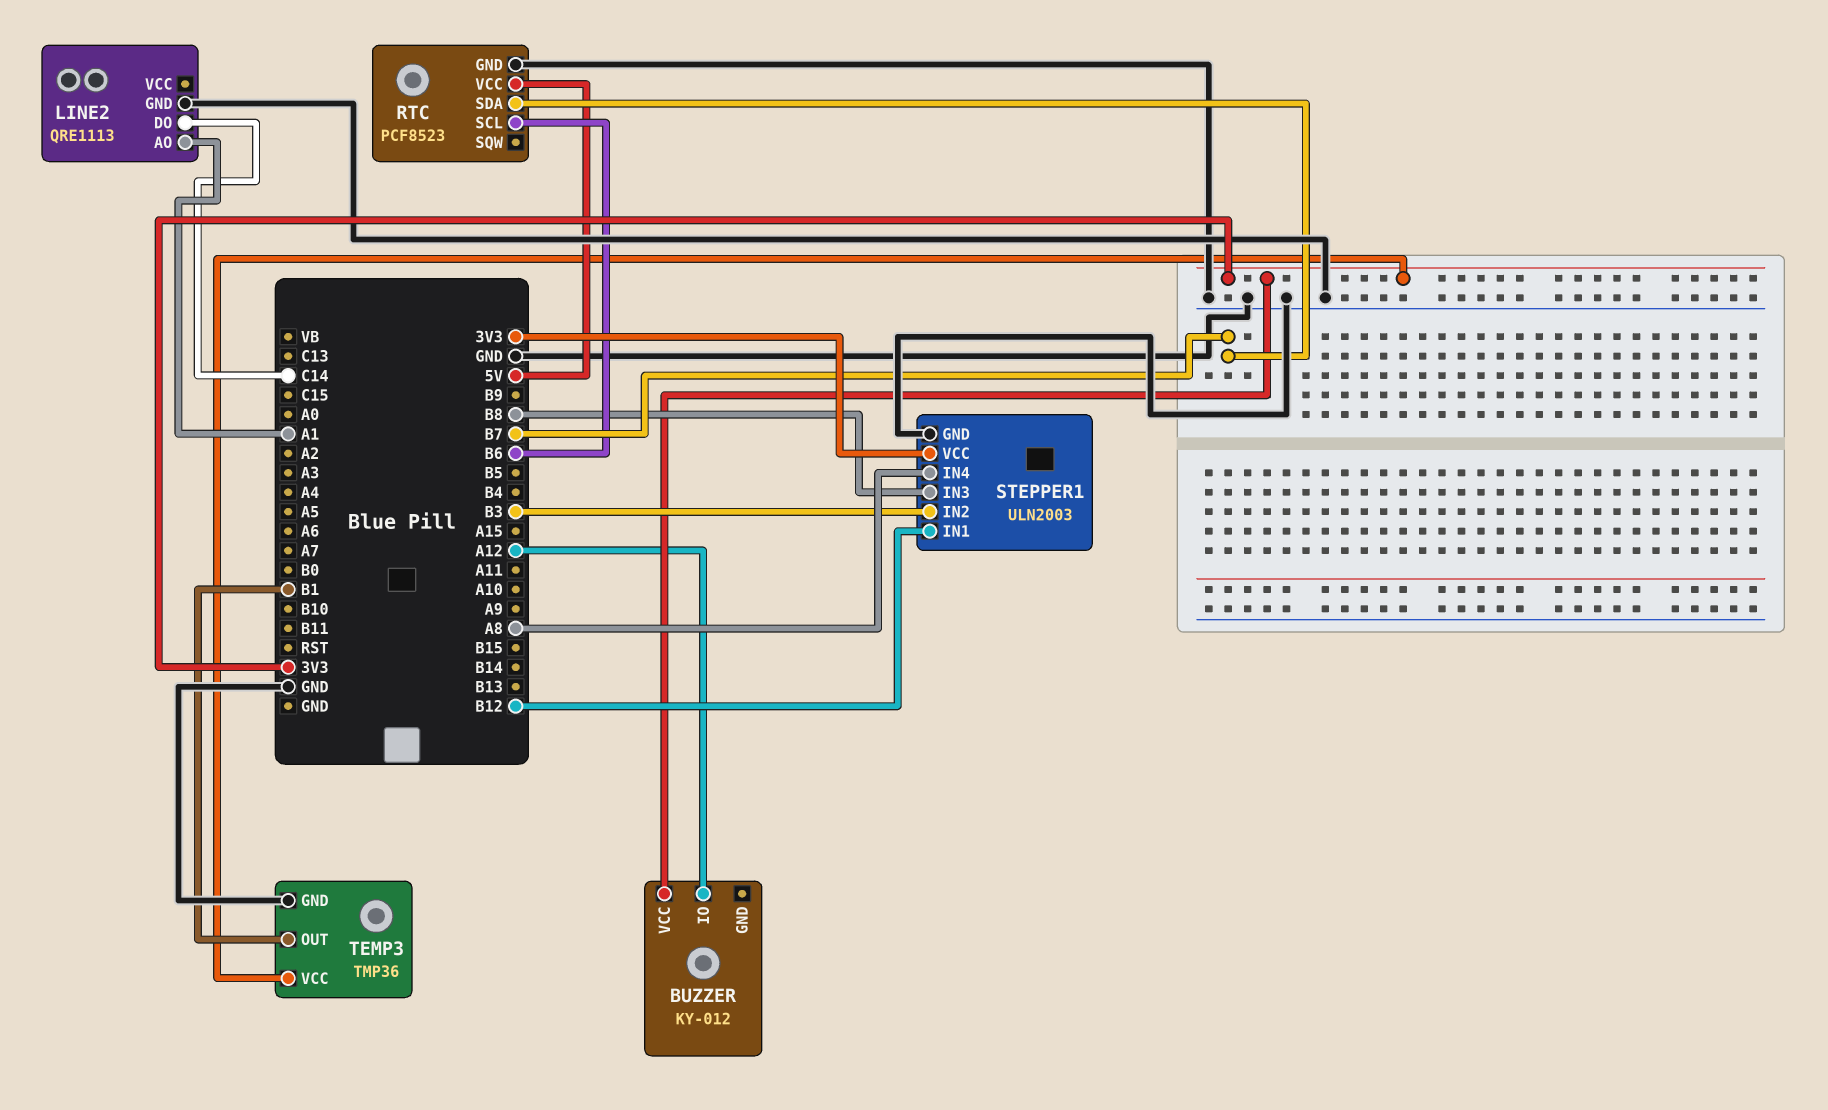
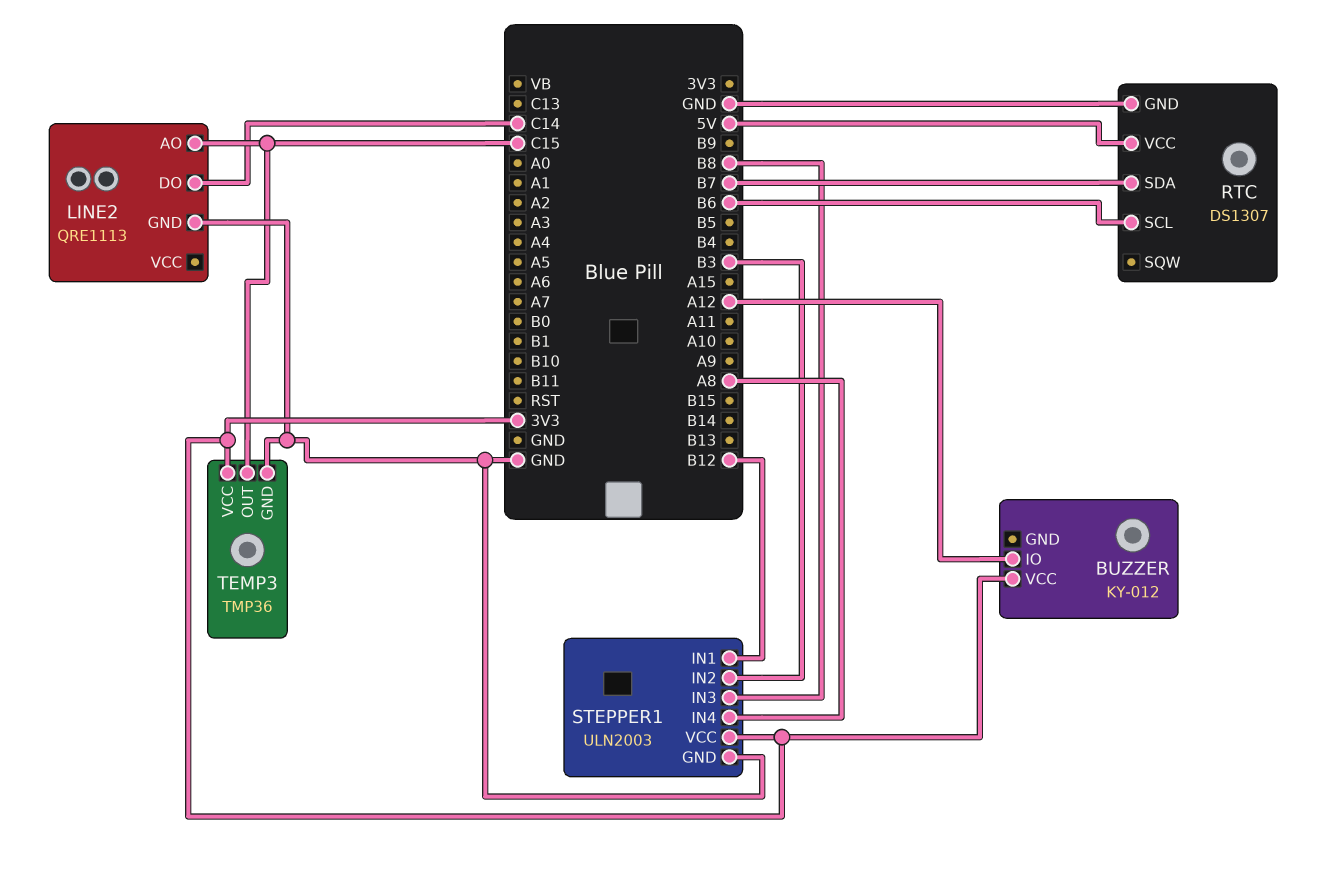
LINE2 pin AO: A1 -> C15
RTC: PCF8523 -> DS1307
TEMP3 pin OUT: B1 -> C15

